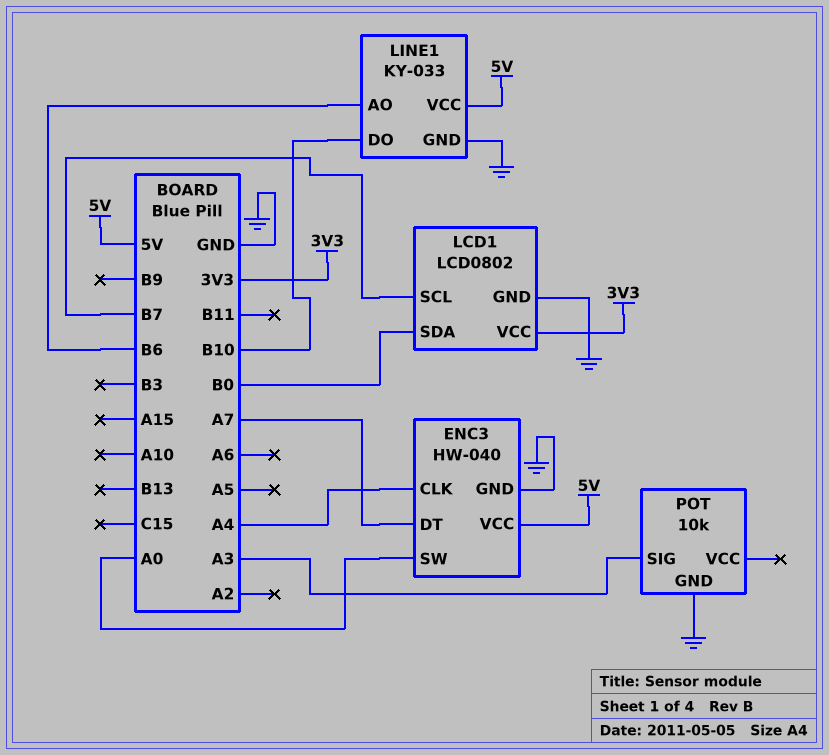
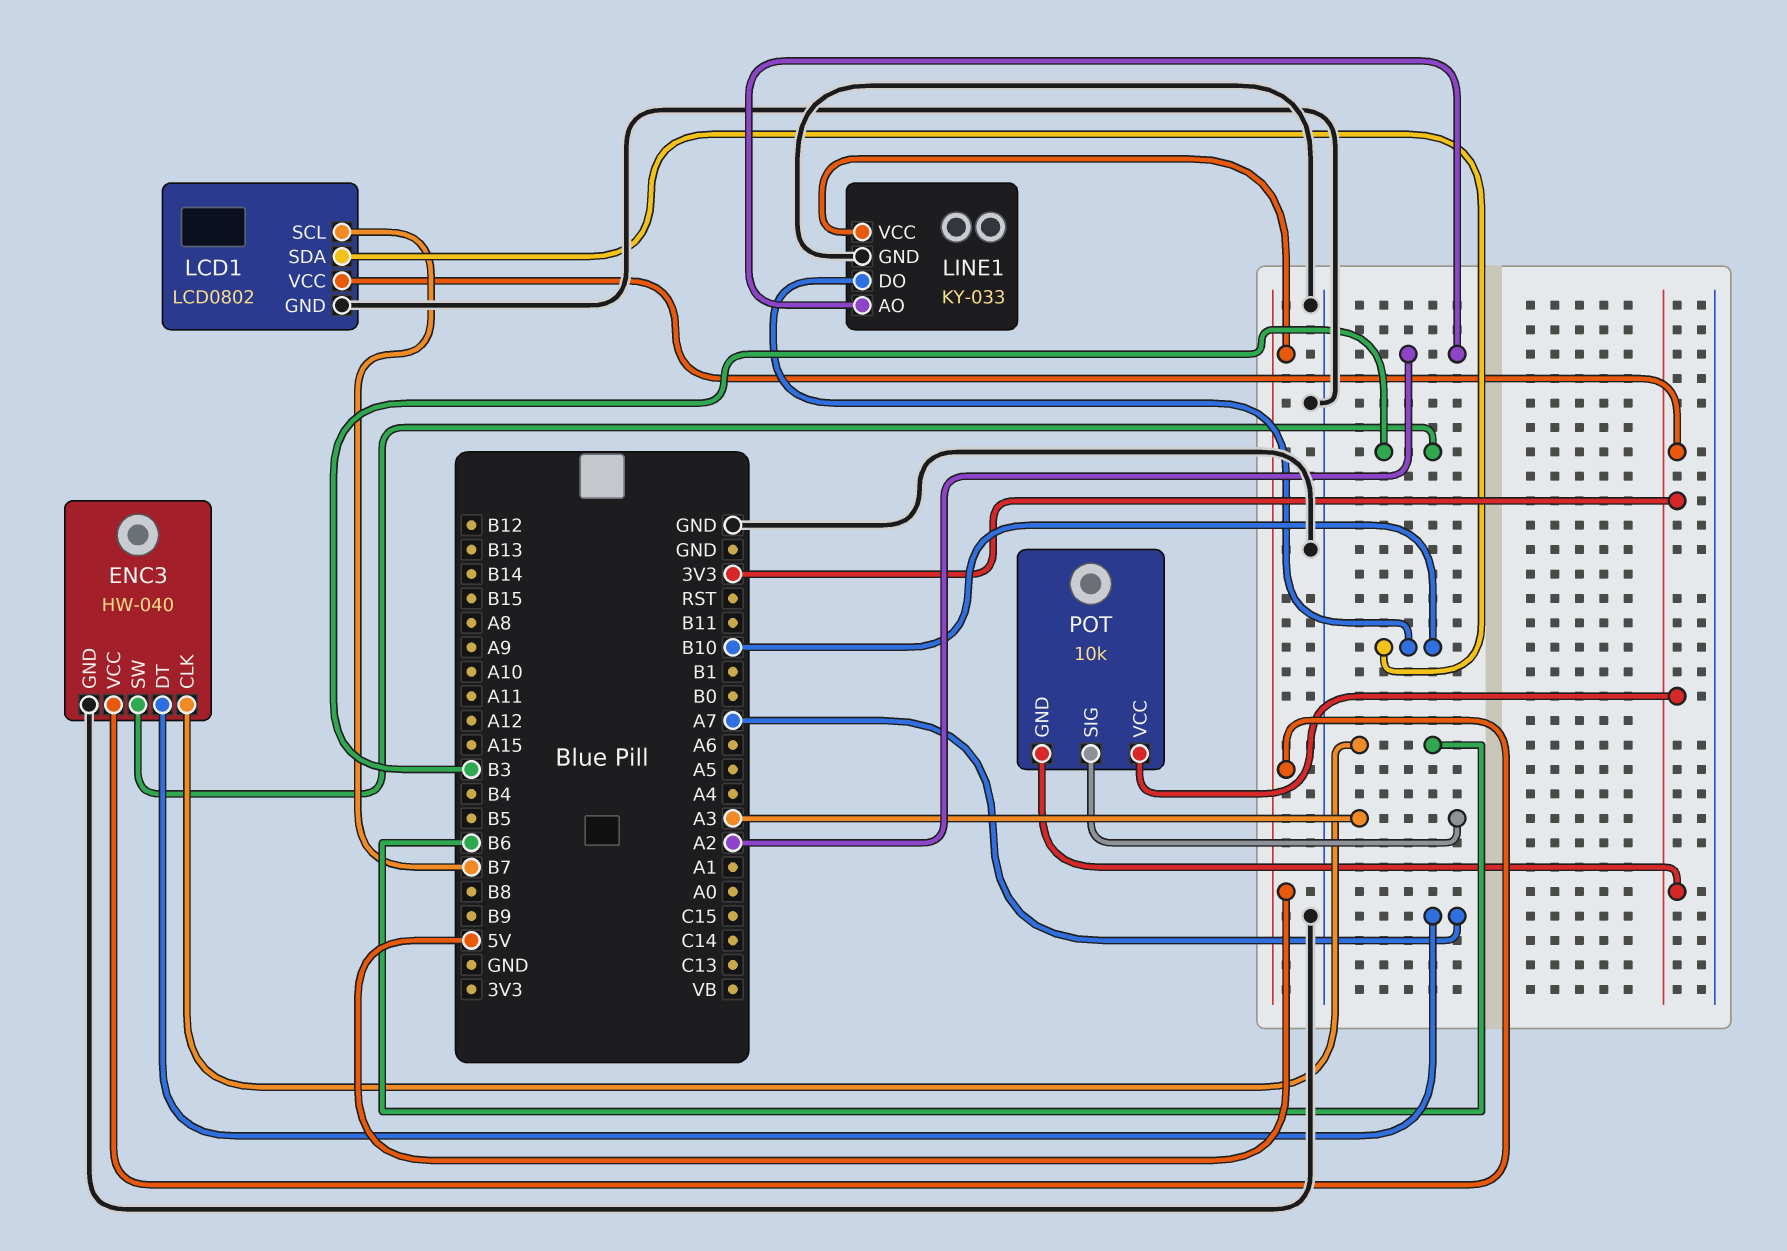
ENC3 pin CLK: A4 -> B6
ENC3 pin SW: A0 -> B3
LCD1 pin SDA: B0 -> B10
LINE1 pin AO: B6 -> A2
POT pin GND: GND -> 3V3
POT pin VCC: none -> 3V3

